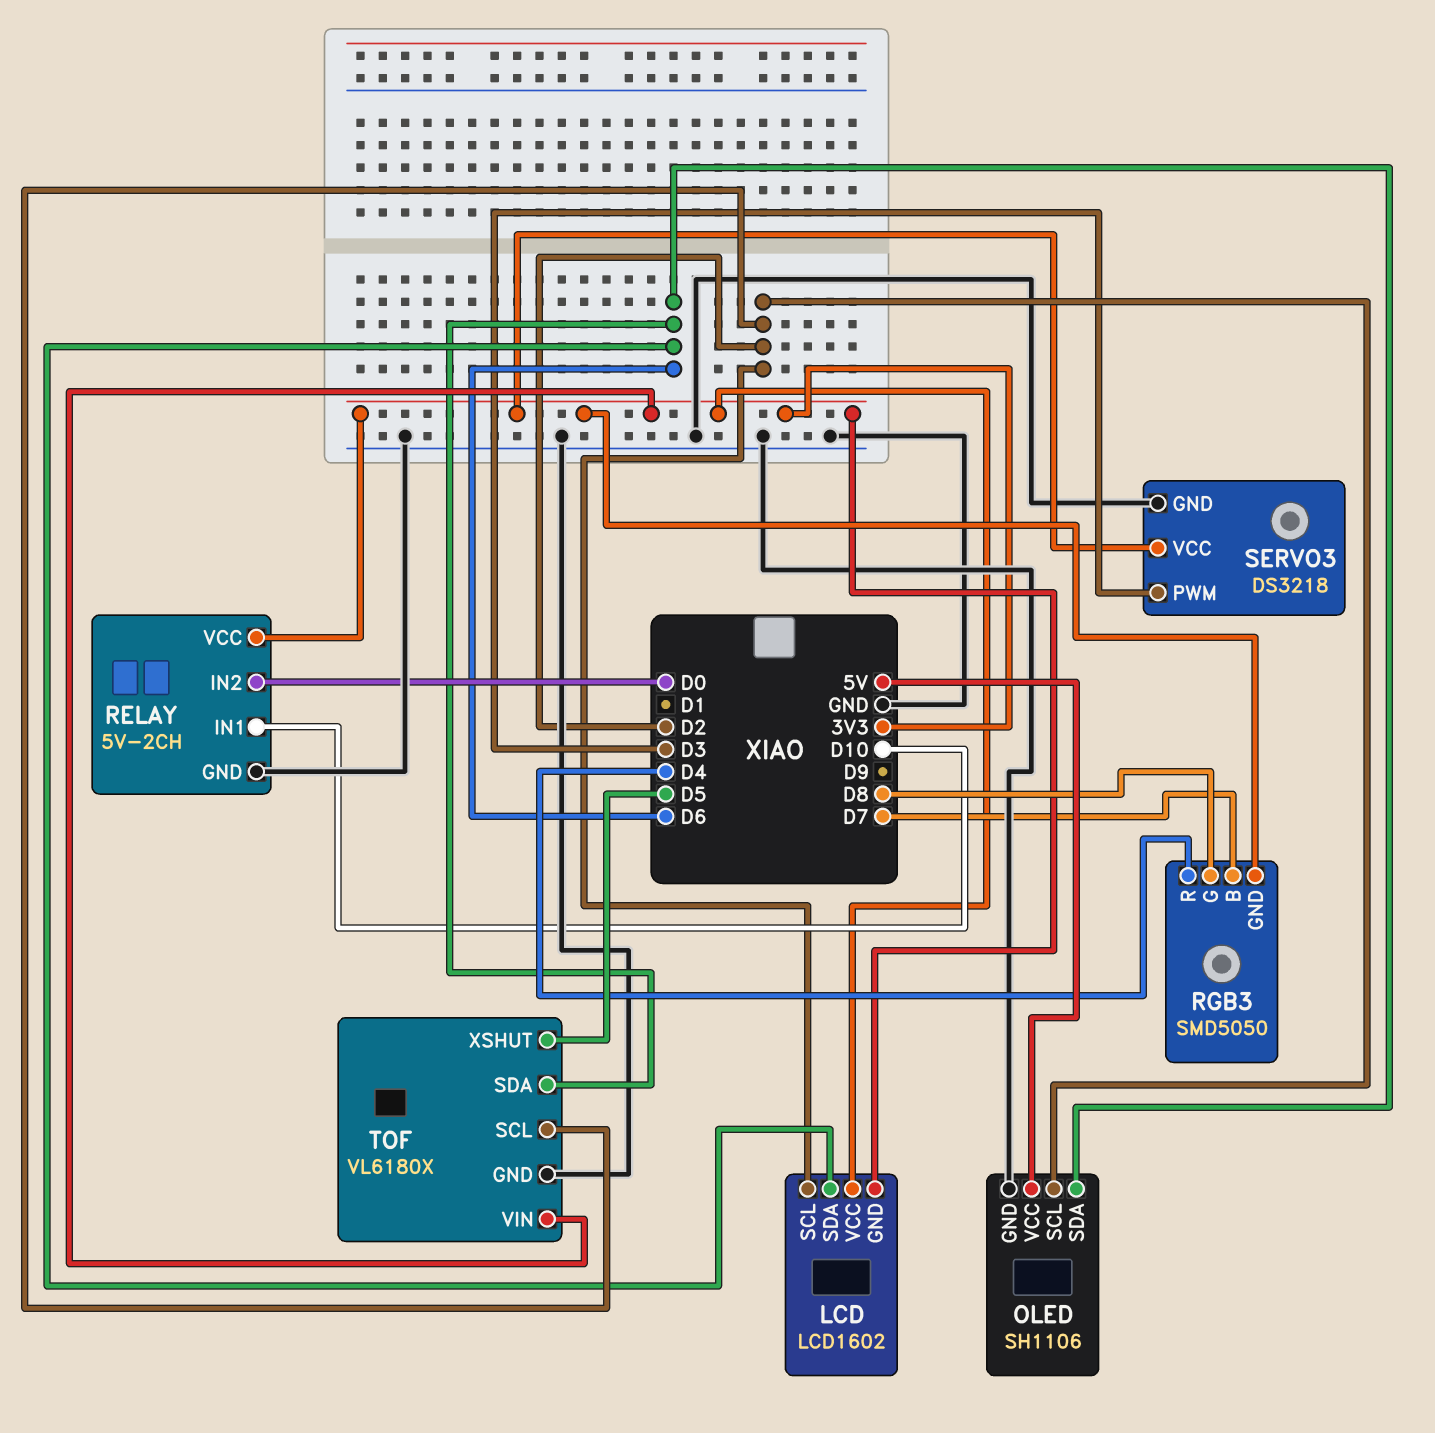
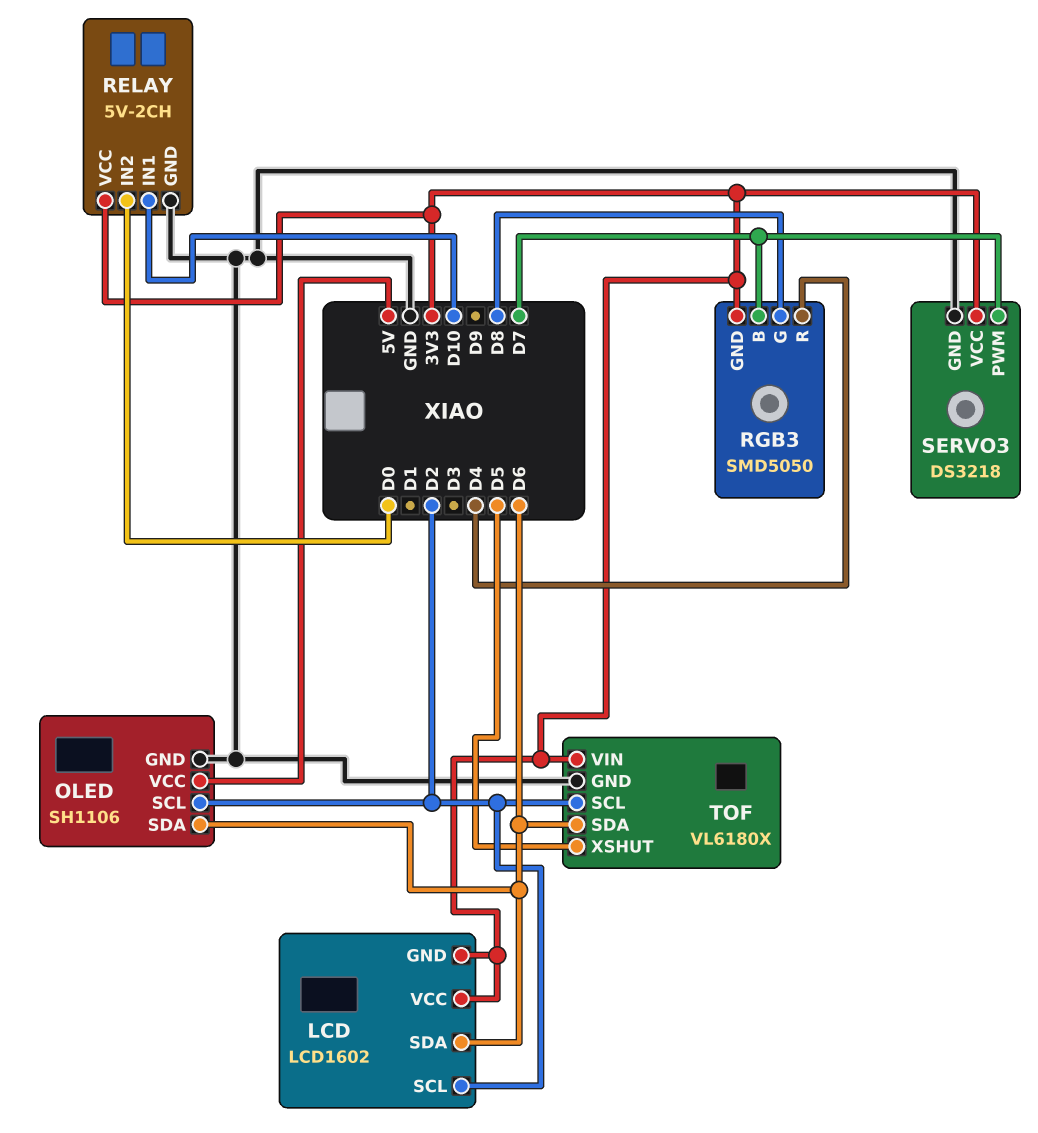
SERVO3 pin PWM: D3 -> D7

